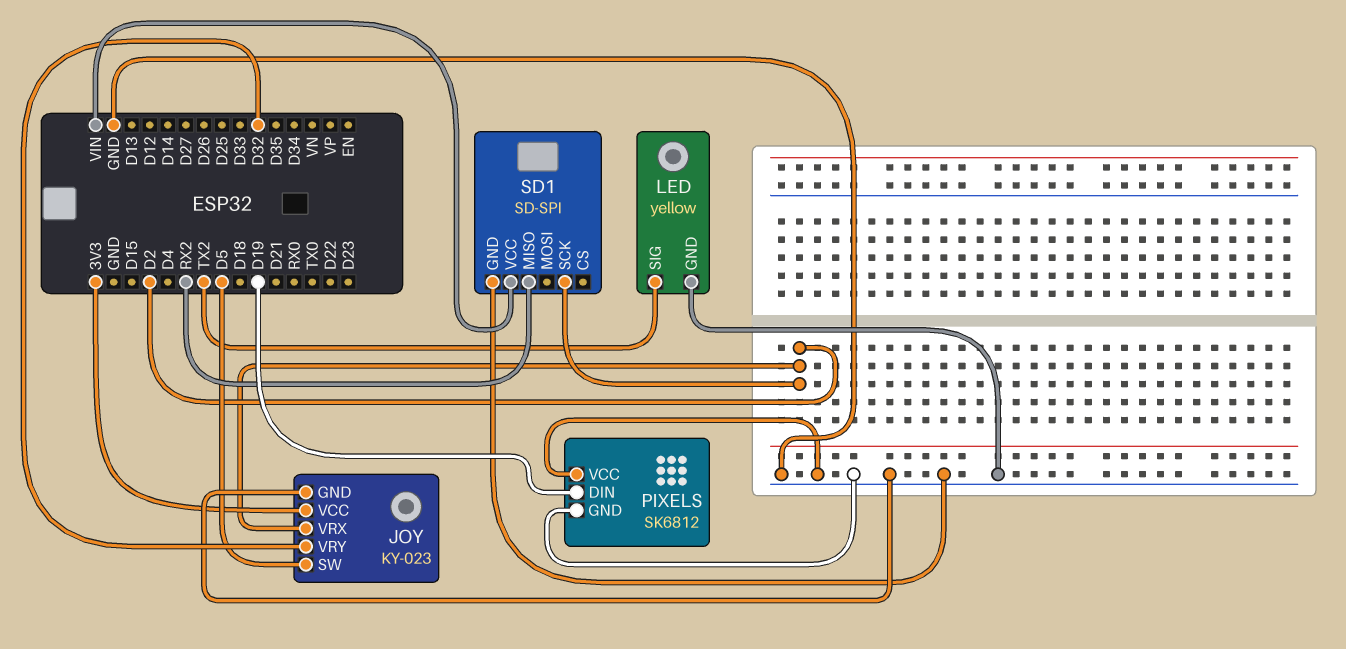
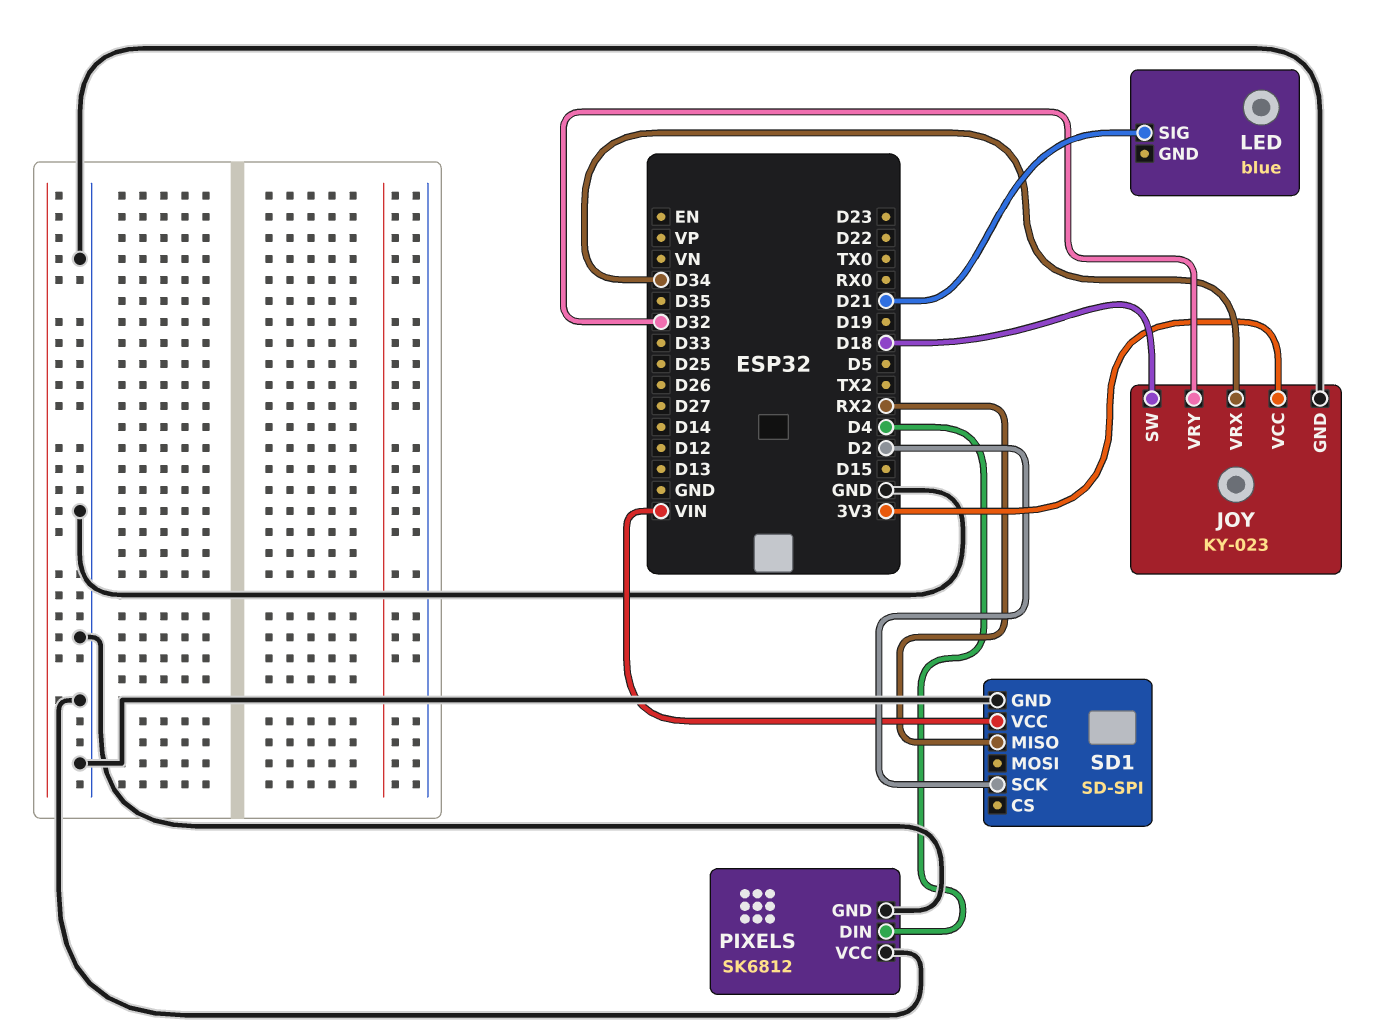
JOY pin SW: D5 -> D18
JOY pin VRX: D2 -> D34
LED: yellow -> blue
LED pin GND: GND -> none
LED pin SIG: TX2 -> D21
PIXELS pin DIN: D19 -> D4

